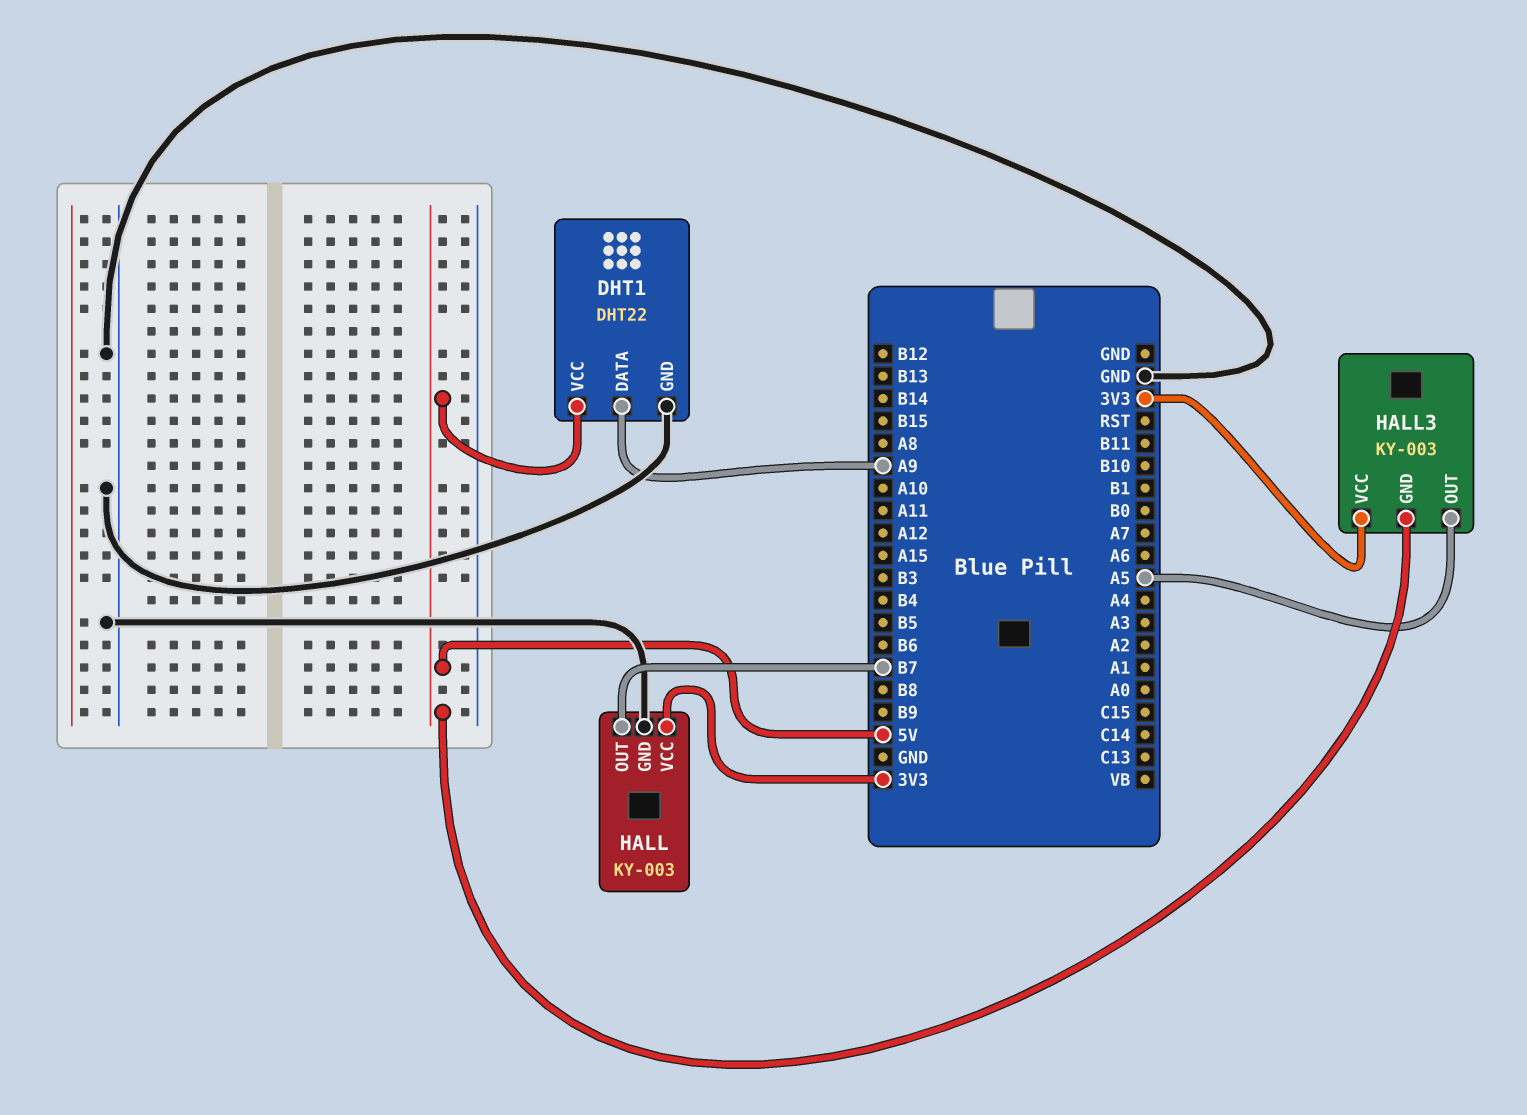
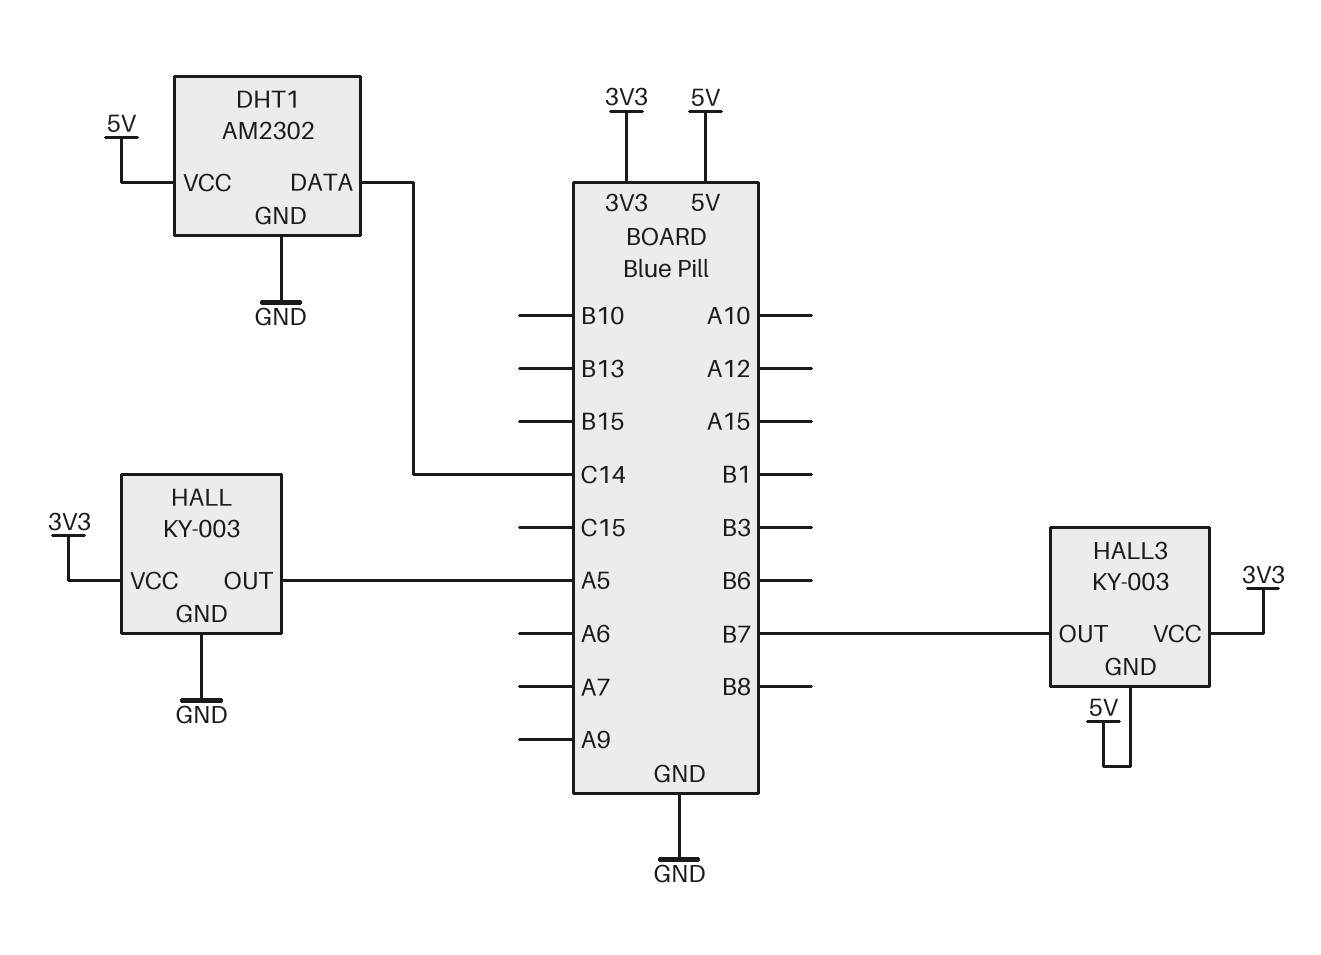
DHT1: DHT22 -> AM2302
DHT1 pin DATA: A9 -> C14
HALL pin OUT: B7 -> A5
HALL3 pin OUT: A5 -> B7

